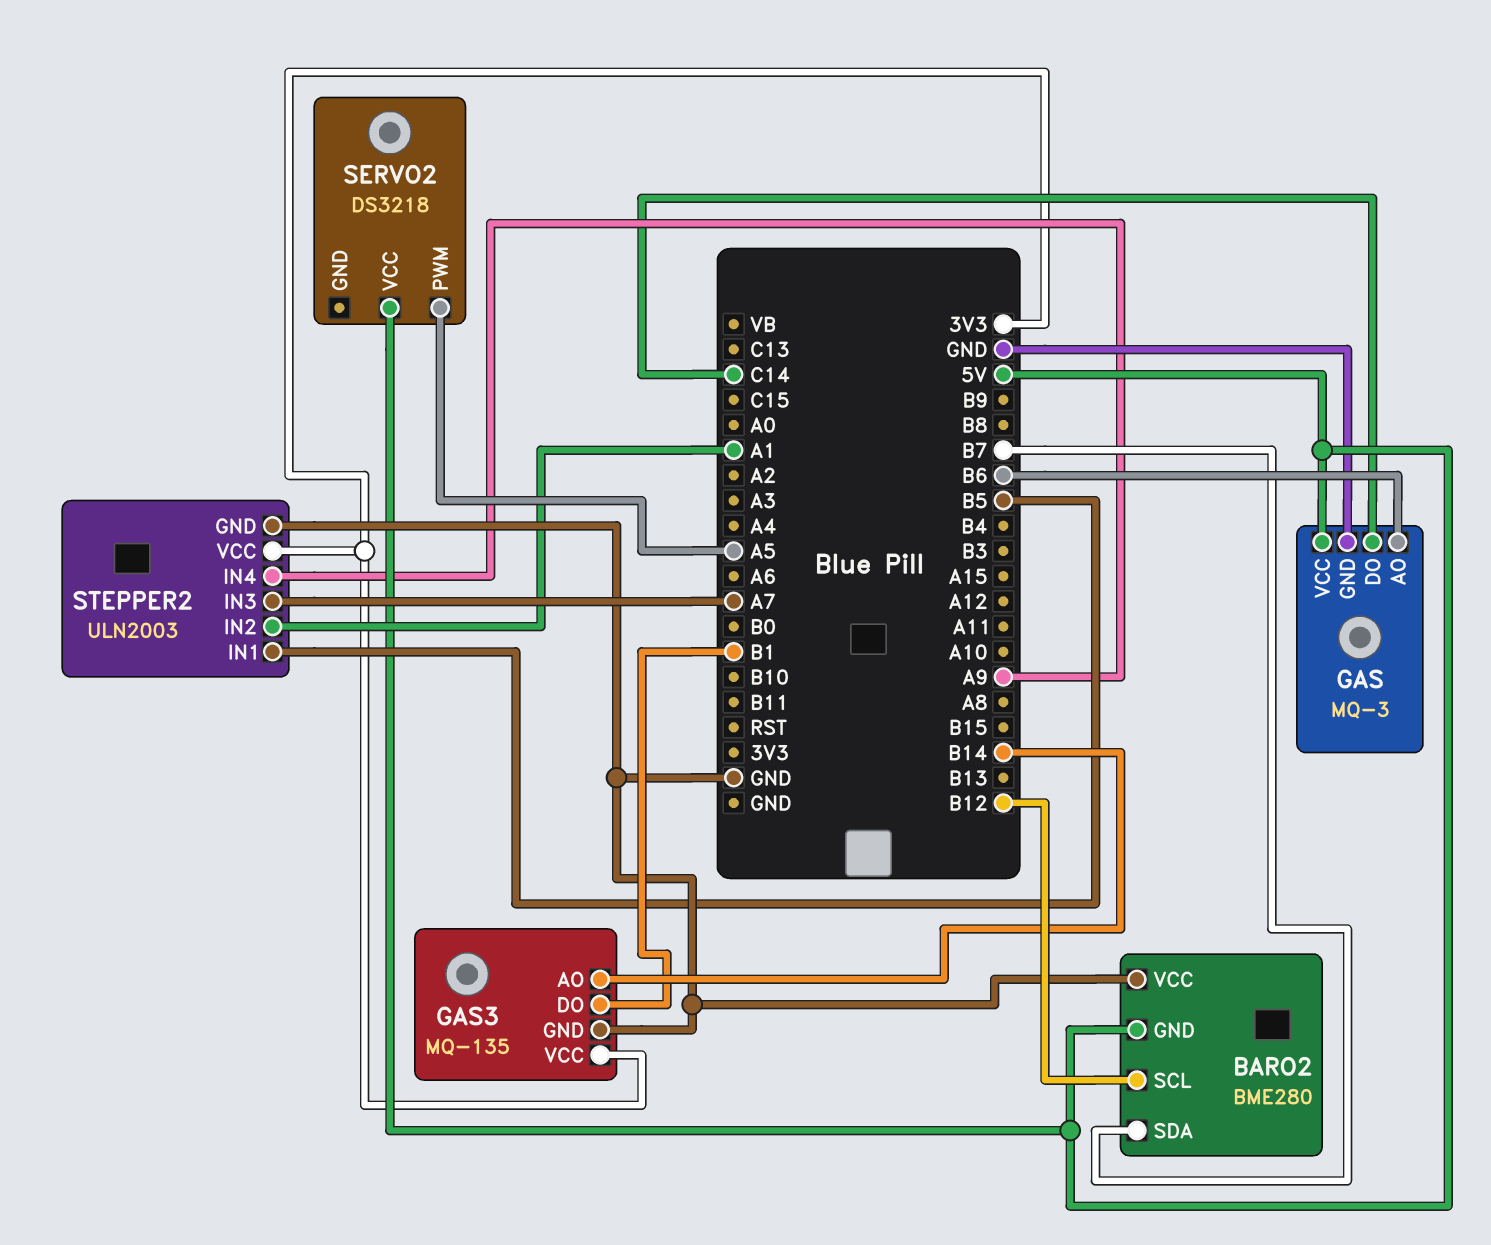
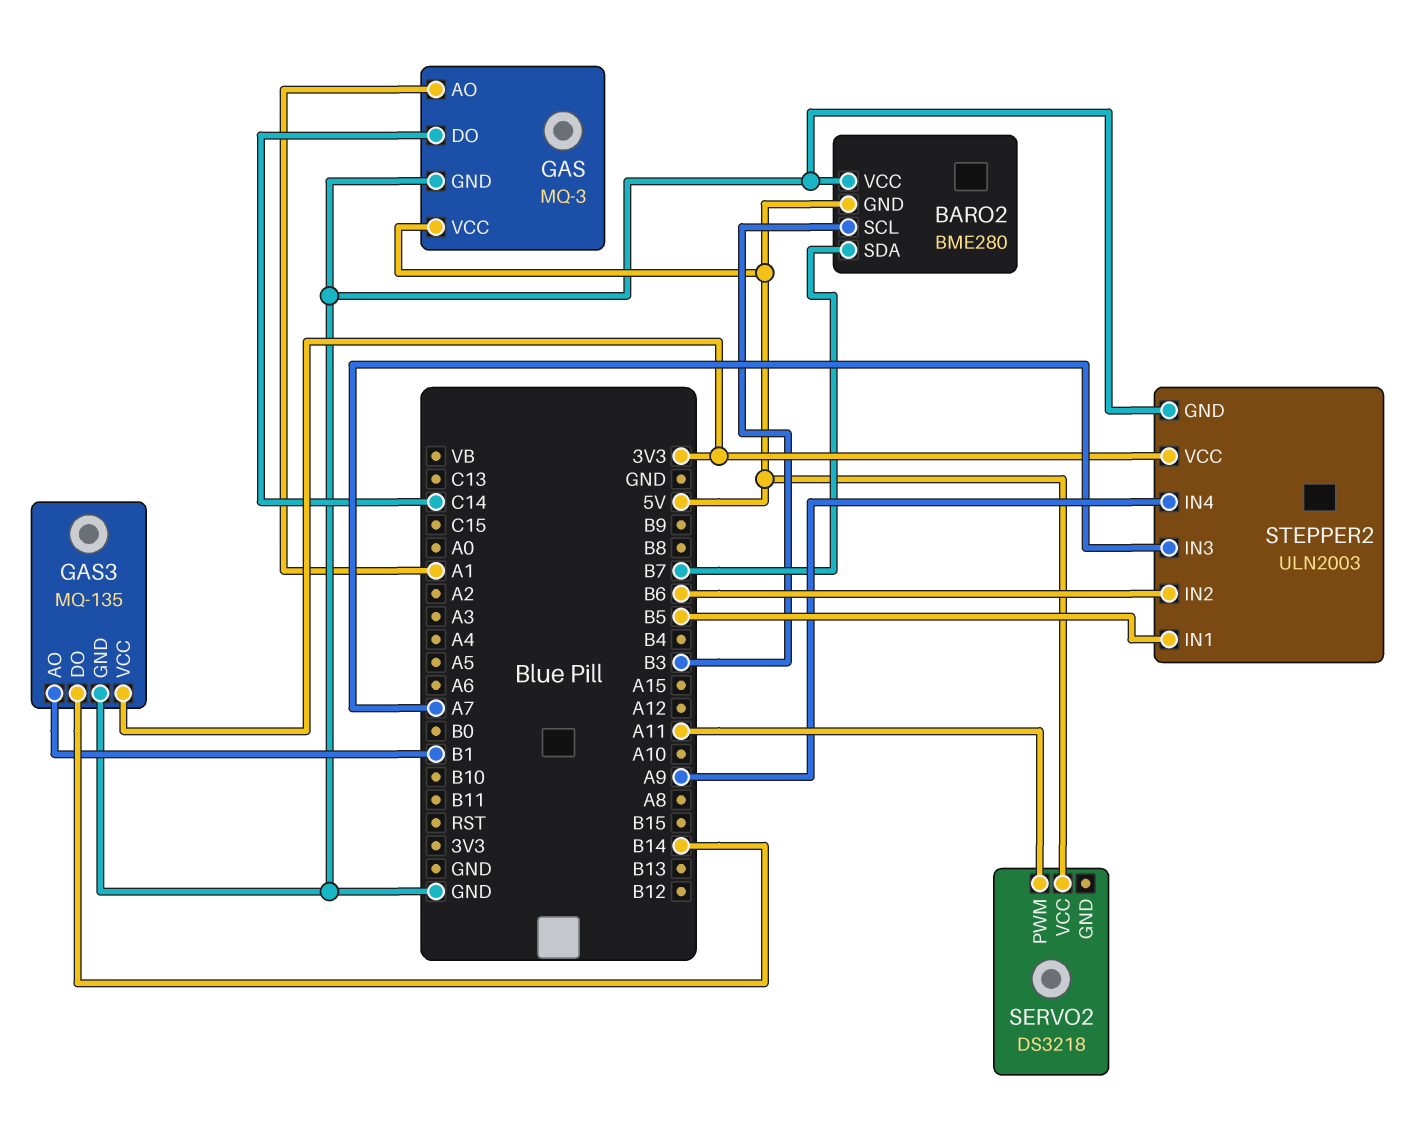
BARO2 pin SCL: B12 -> B3
GAS pin AO: B6 -> A1
GAS3 pin AO: B14 -> B1
GAS3 pin DO: B1 -> B14
SERVO2 pin PWM: A5 -> A11
STEPPER2 pin IN2: A1 -> B6

